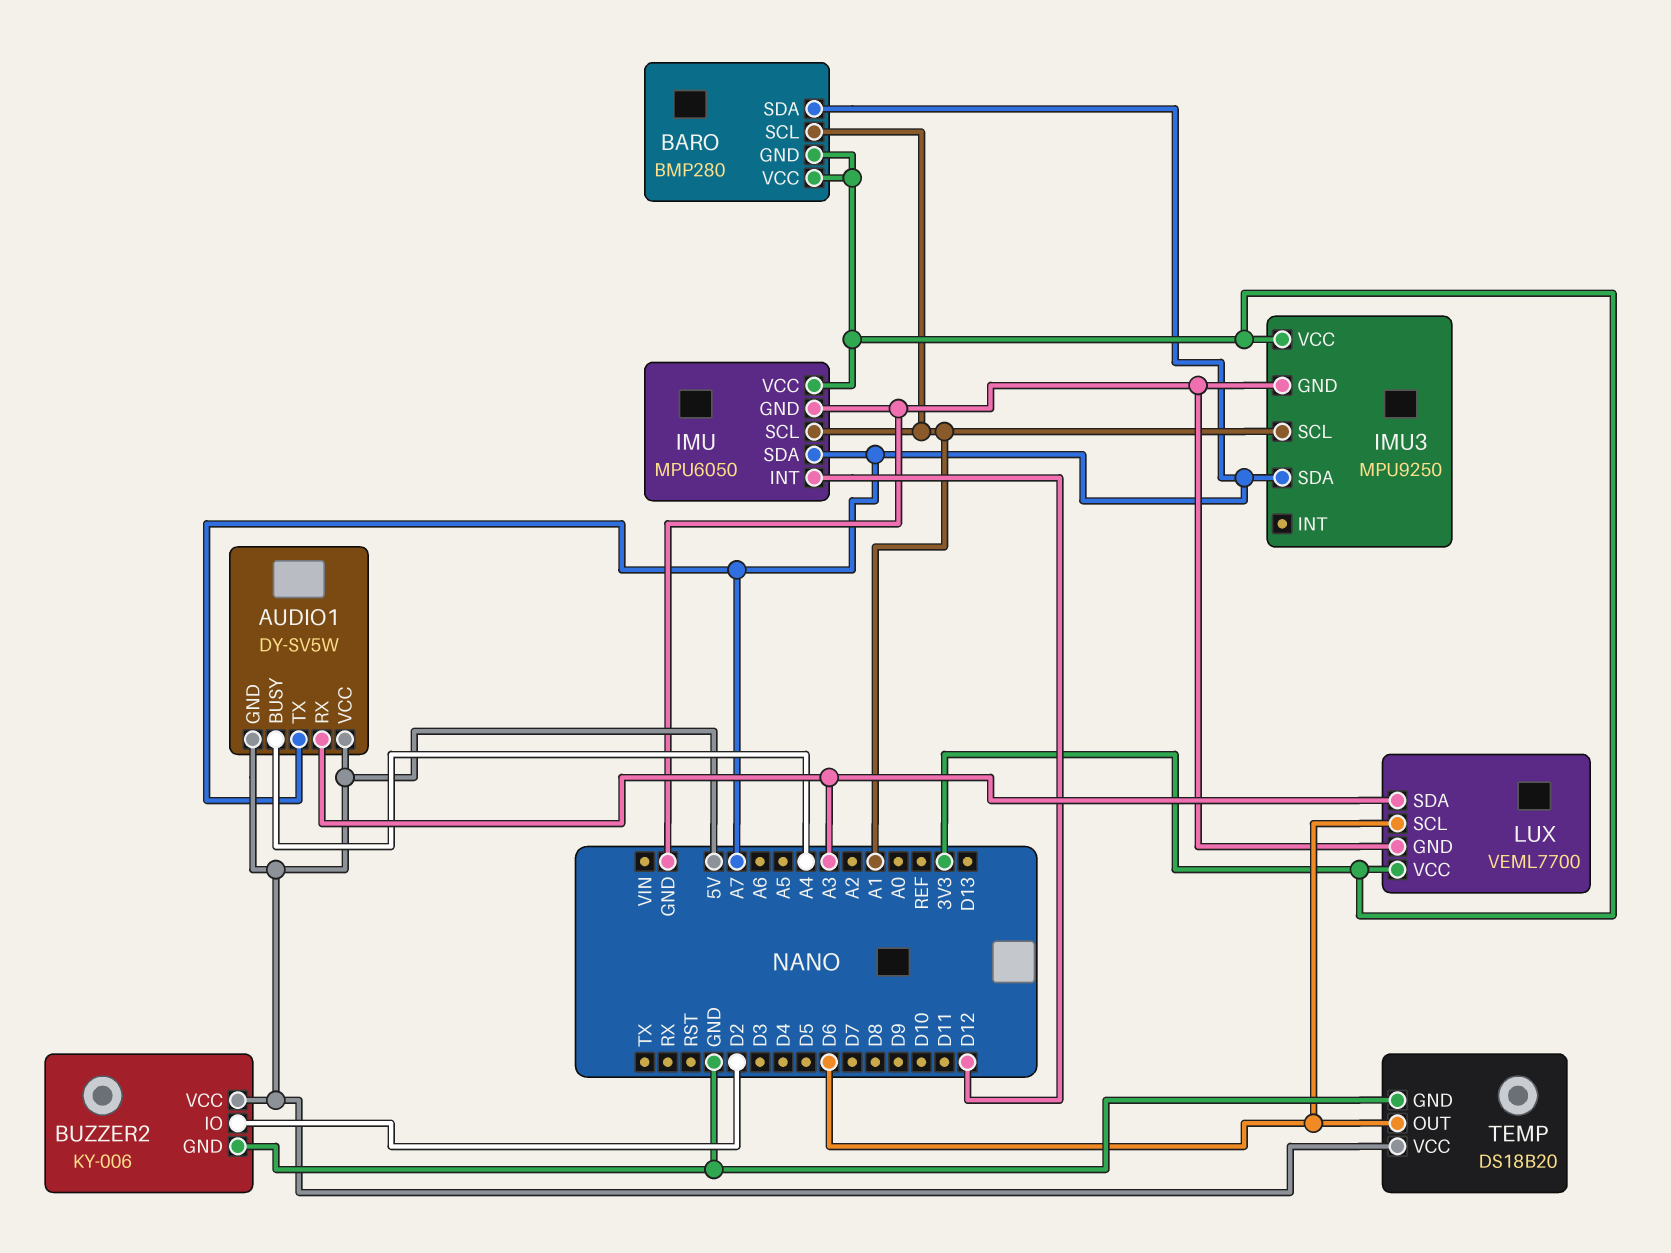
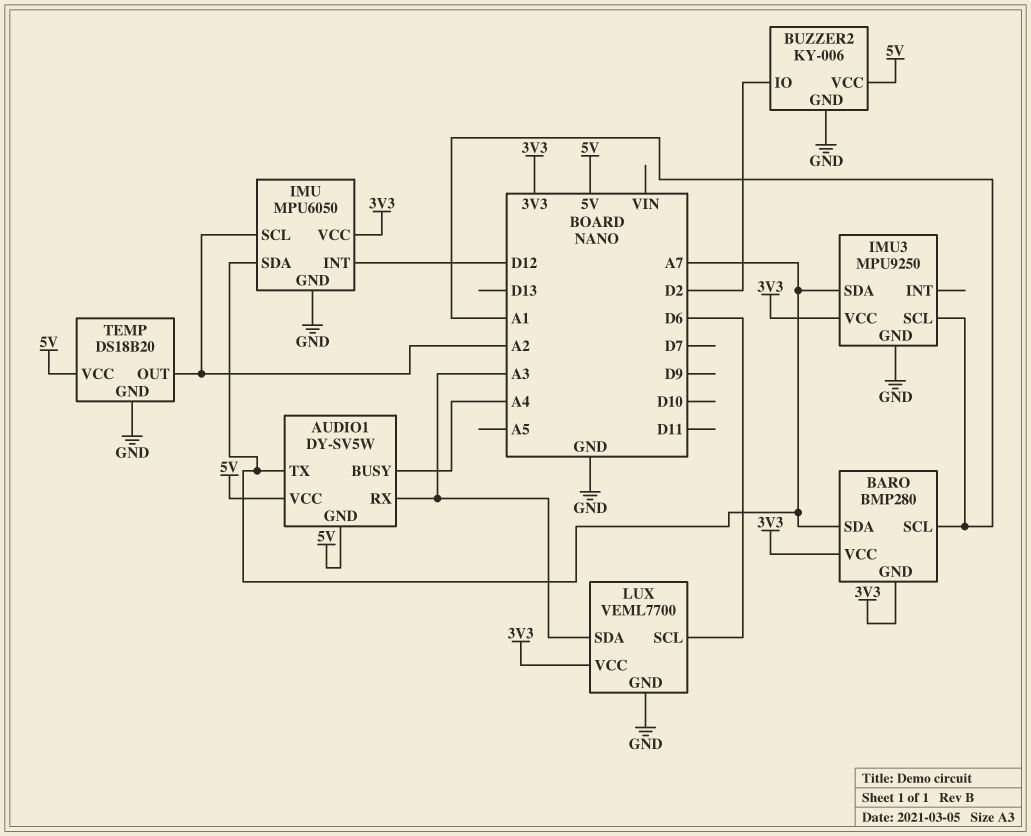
IMU pin SCL: A1 -> A2
TEMP pin OUT: D6 -> A2

